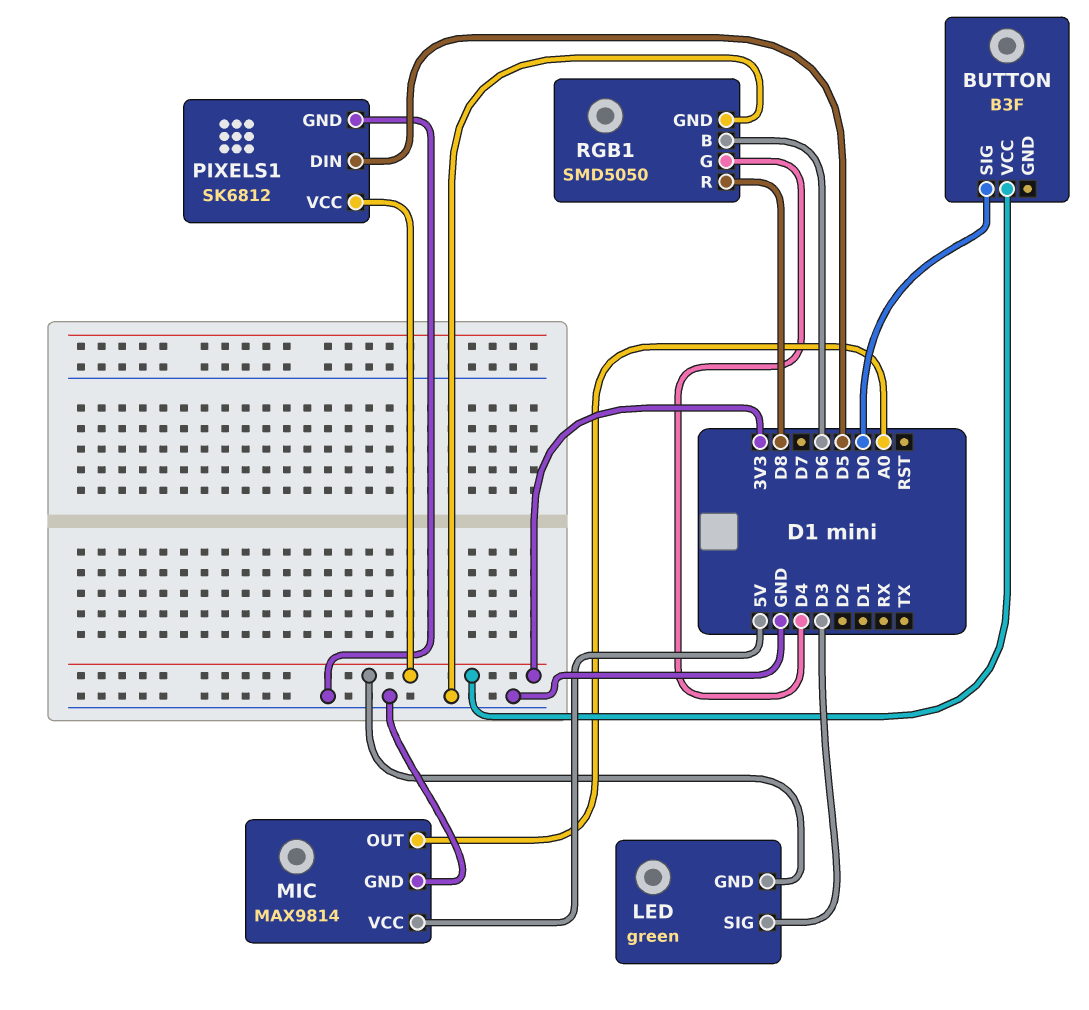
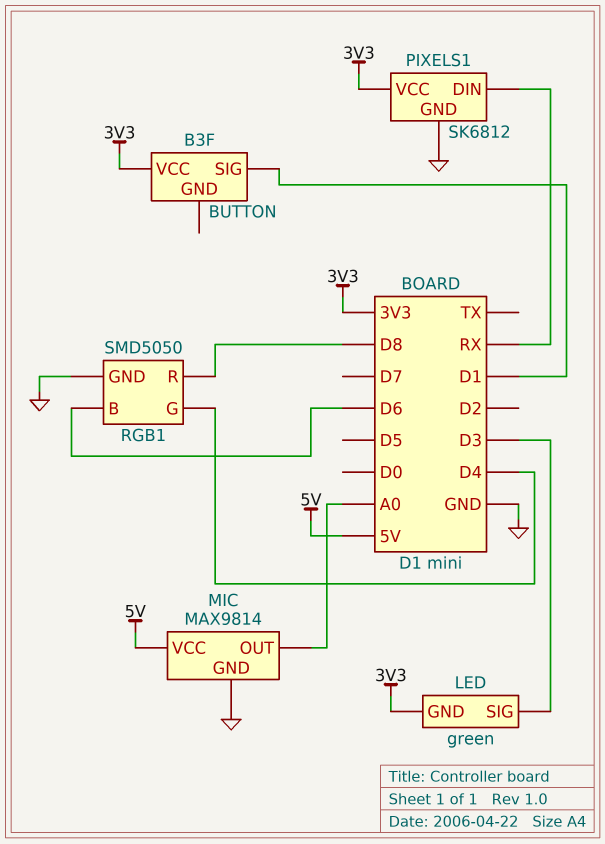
BUTTON pin SIG: D0 -> D1
PIXELS1 pin DIN: D5 -> RX

